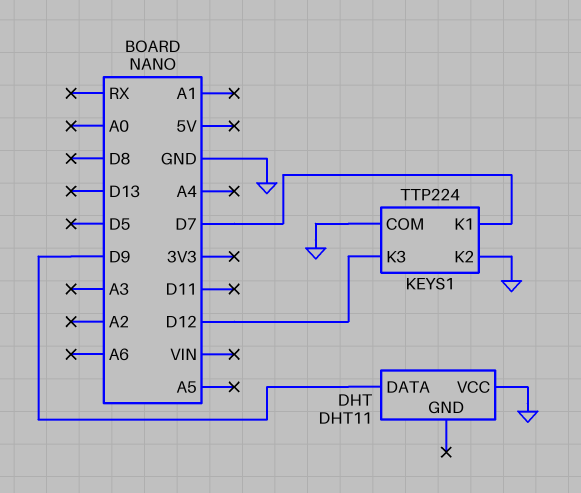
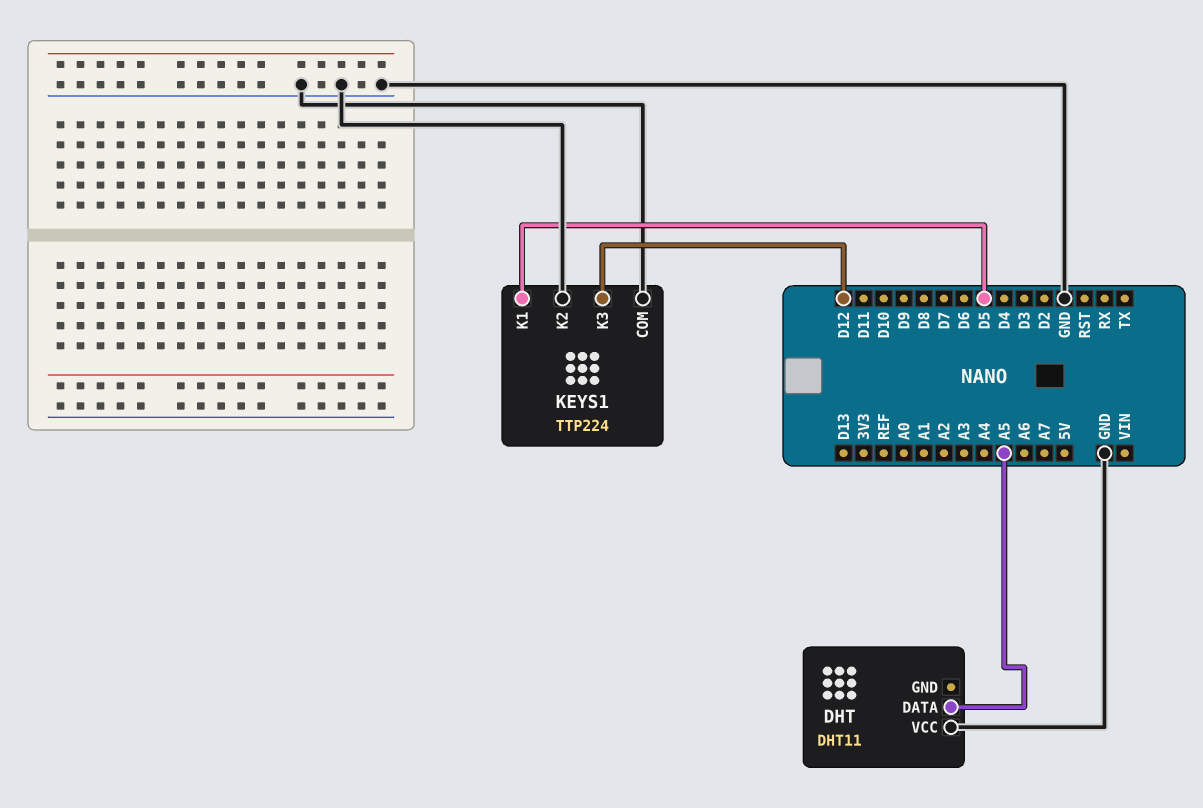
DHT pin DATA: D9 -> A5
KEYS1 pin K1: D7 -> D5

